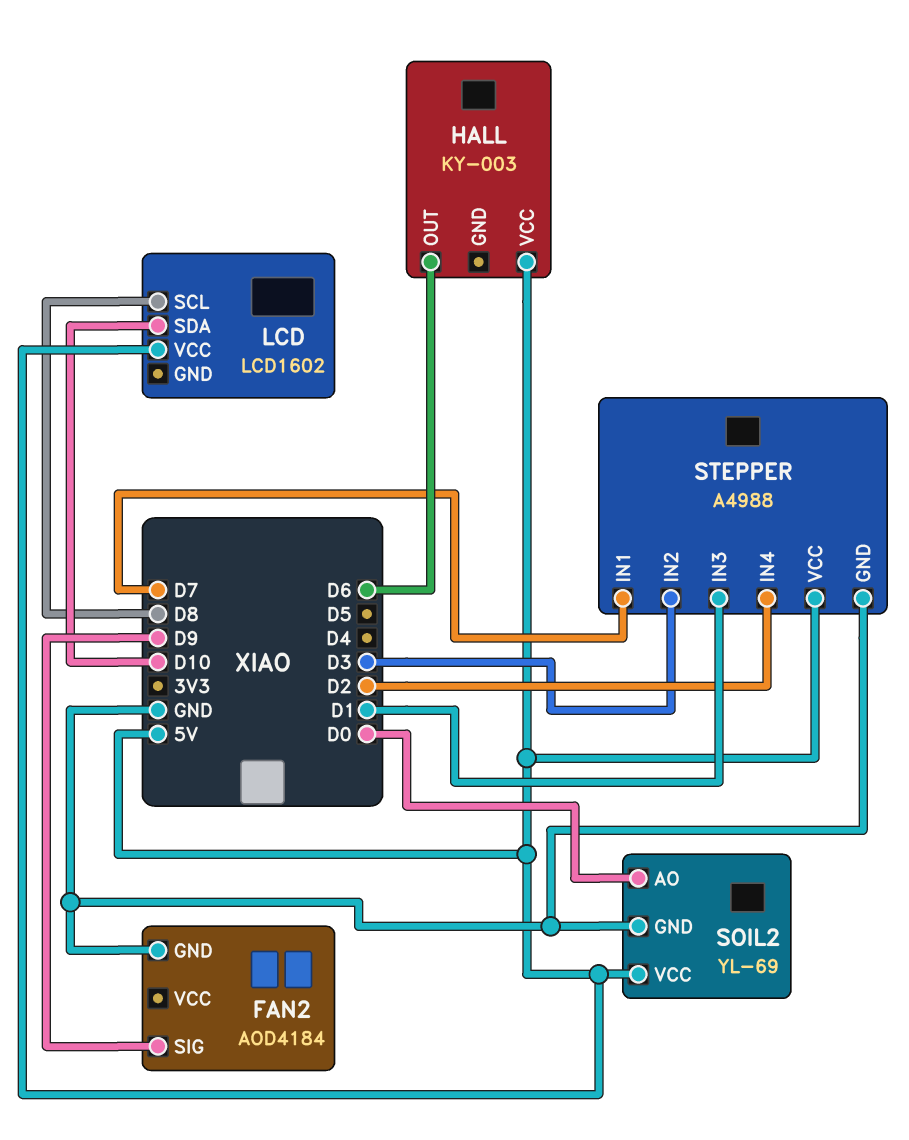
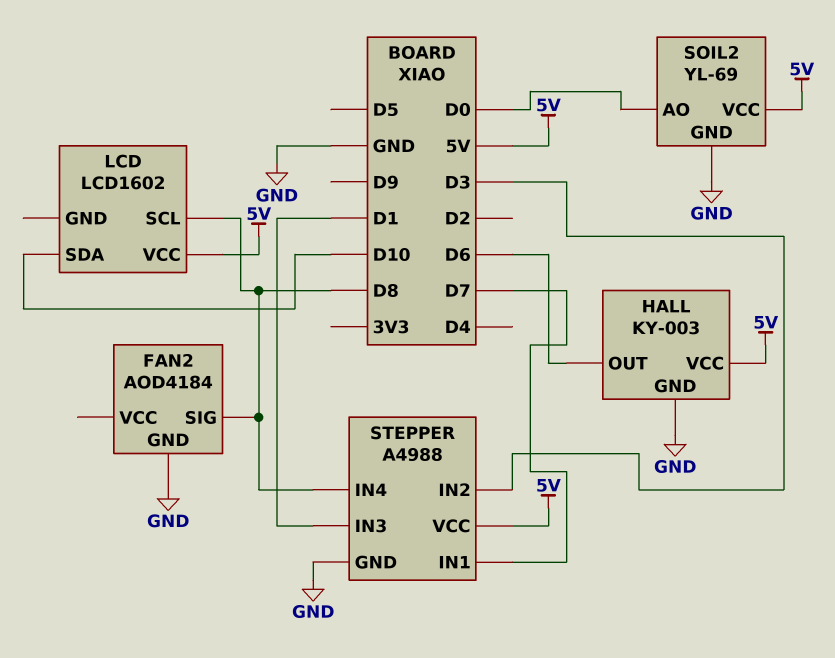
FAN2 pin SIG: D9 -> D8
HALL pin GND: none -> GND
STEPPER pin IN4: D2 -> D8

